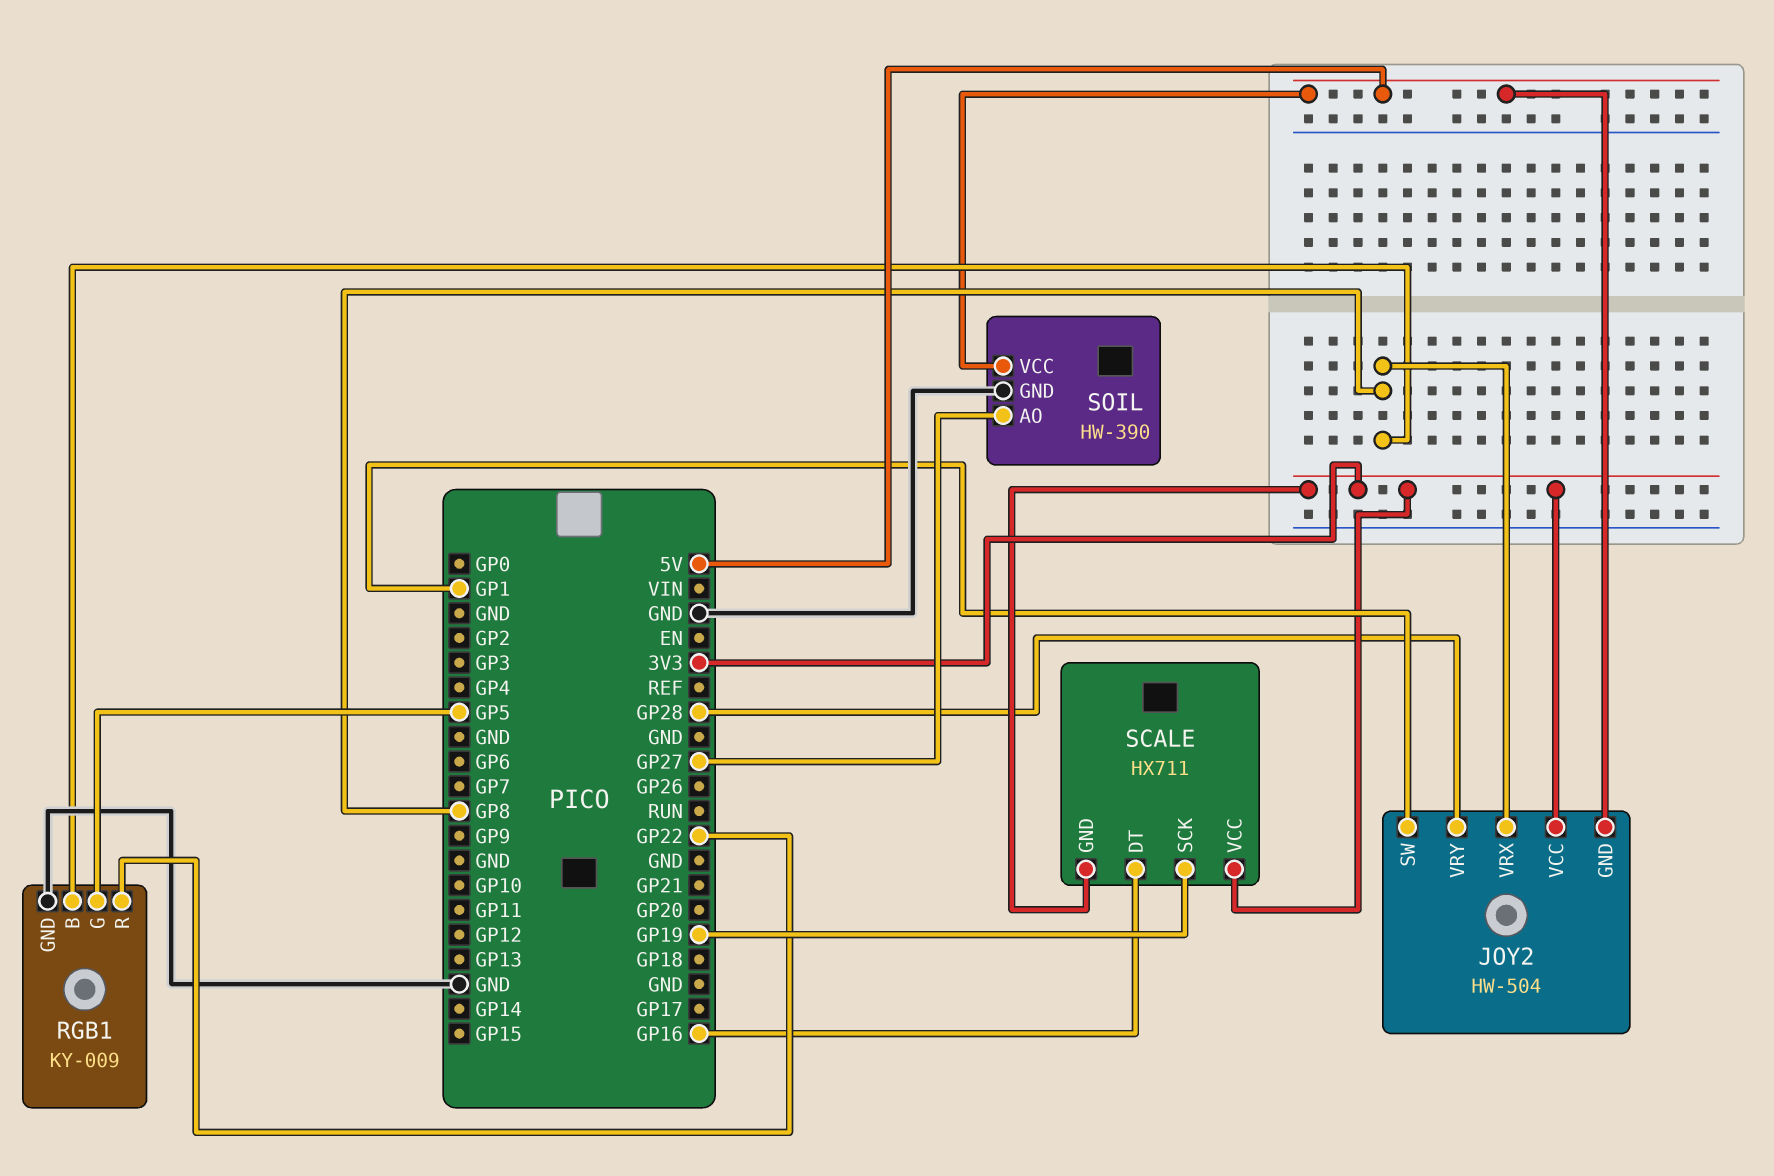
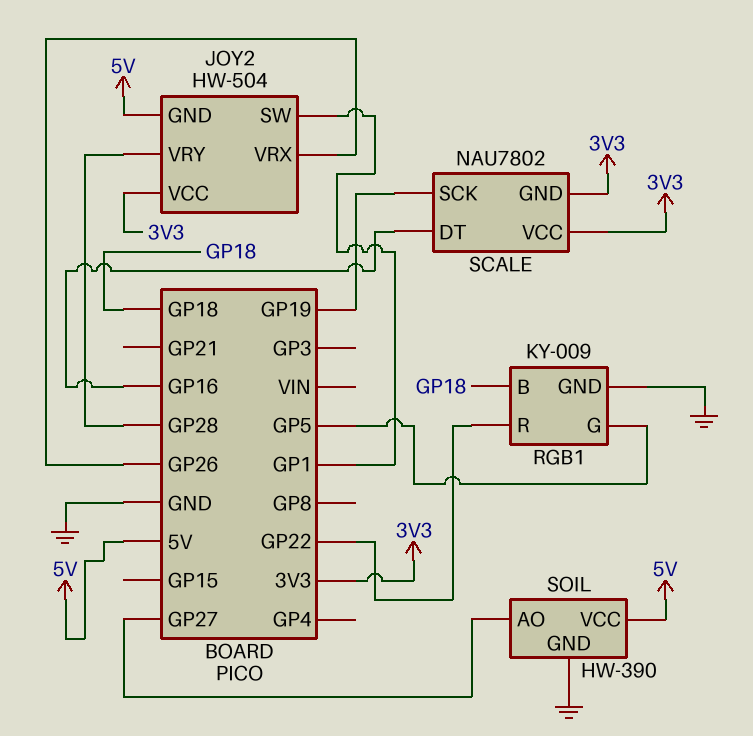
JOY2 pin VRX: GP8 -> GP26
RGB1 pin B: GP8 -> GP18
SCALE: HX711 -> NAU7802

